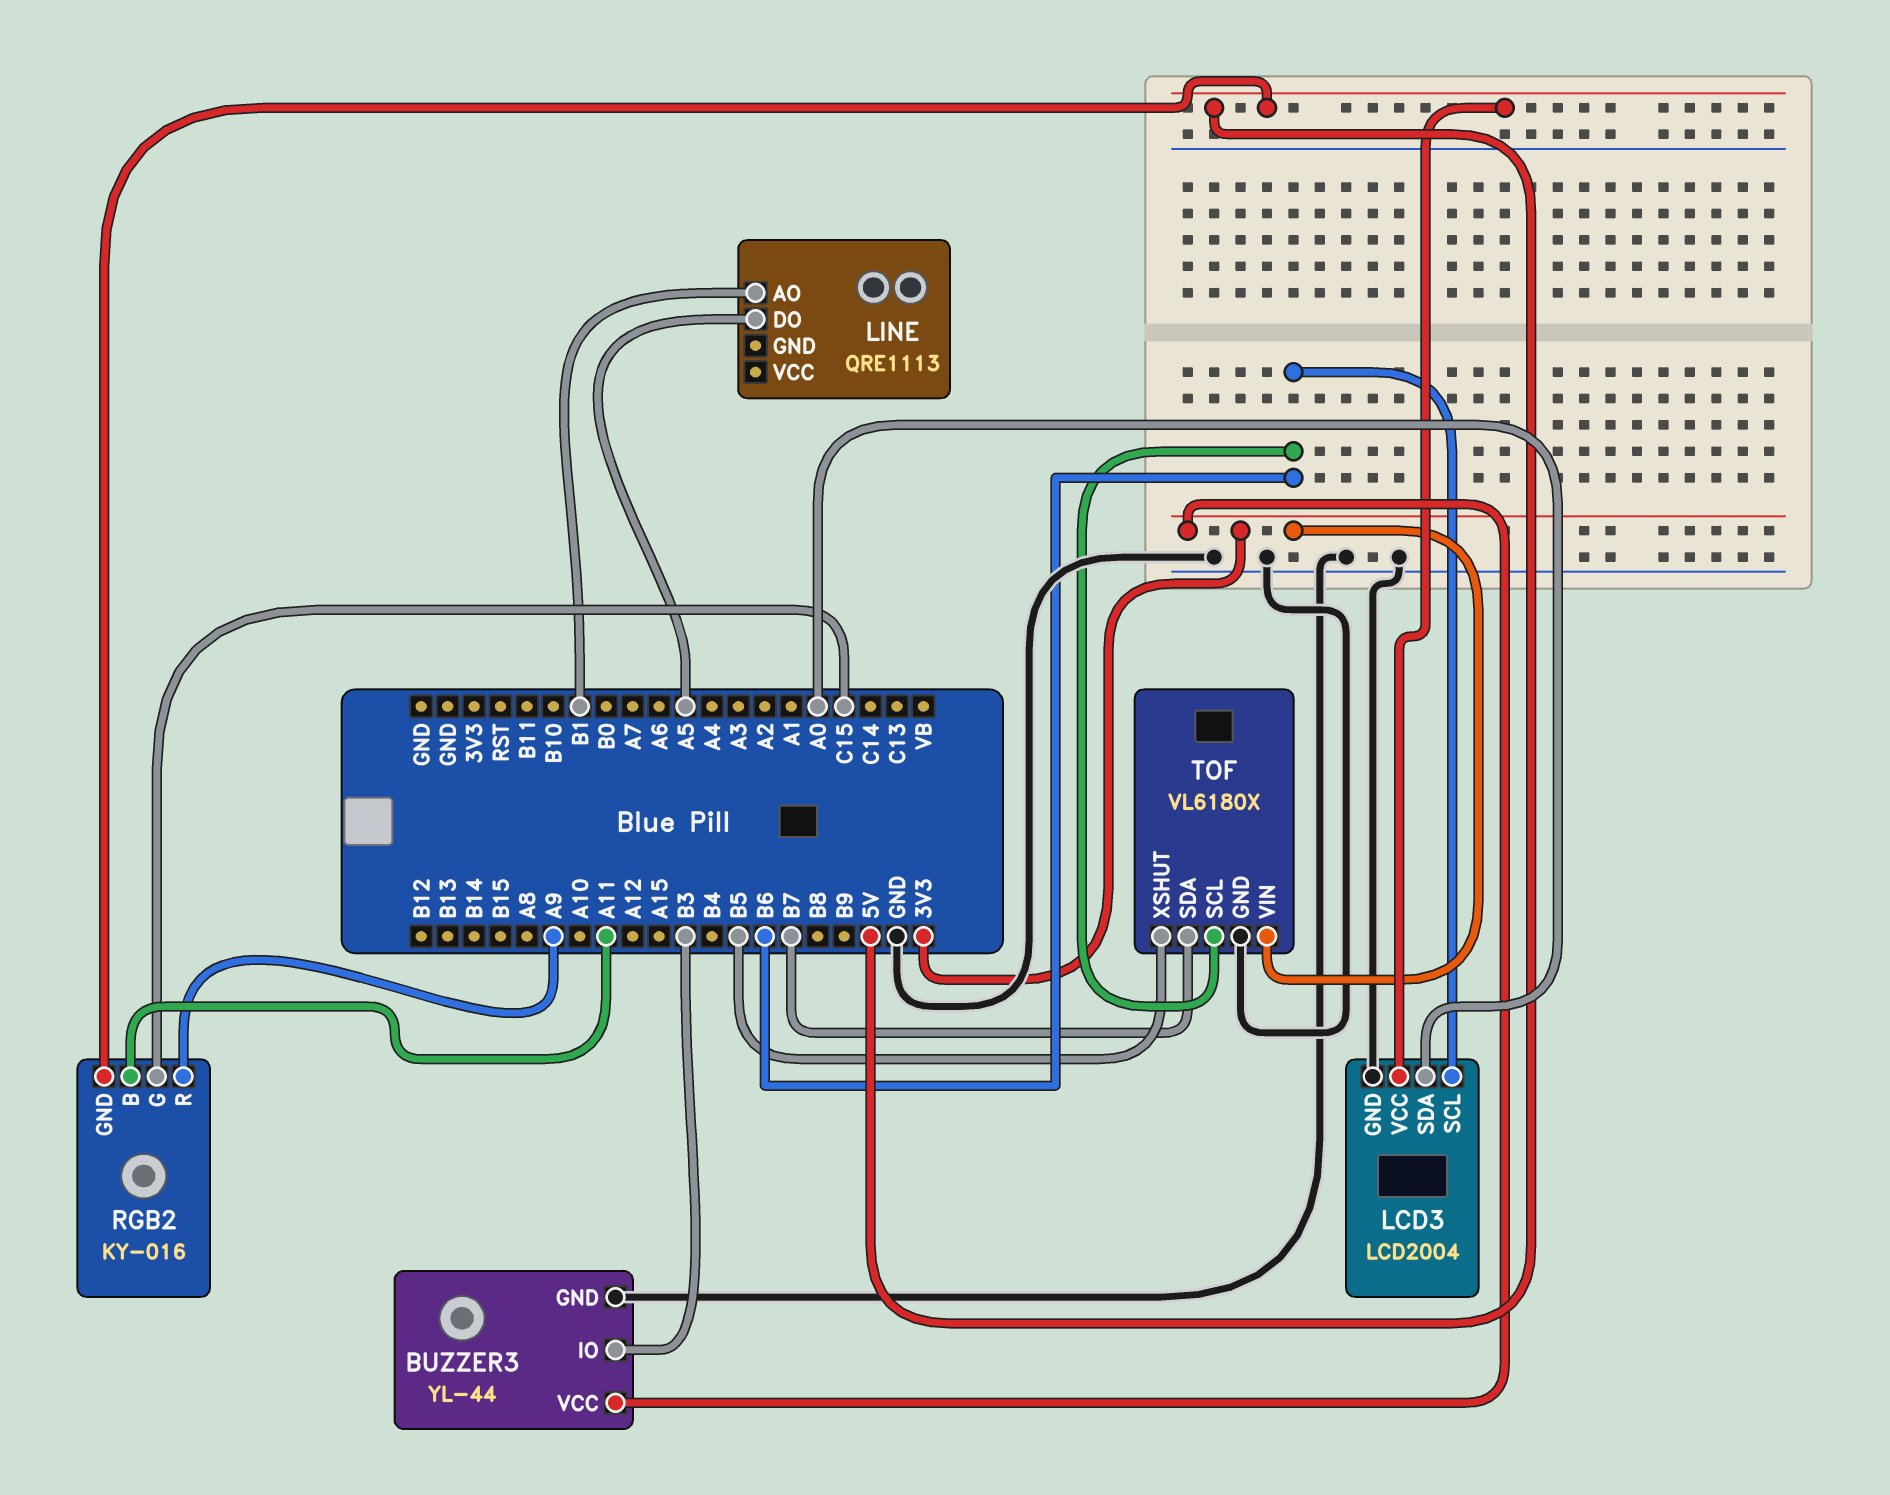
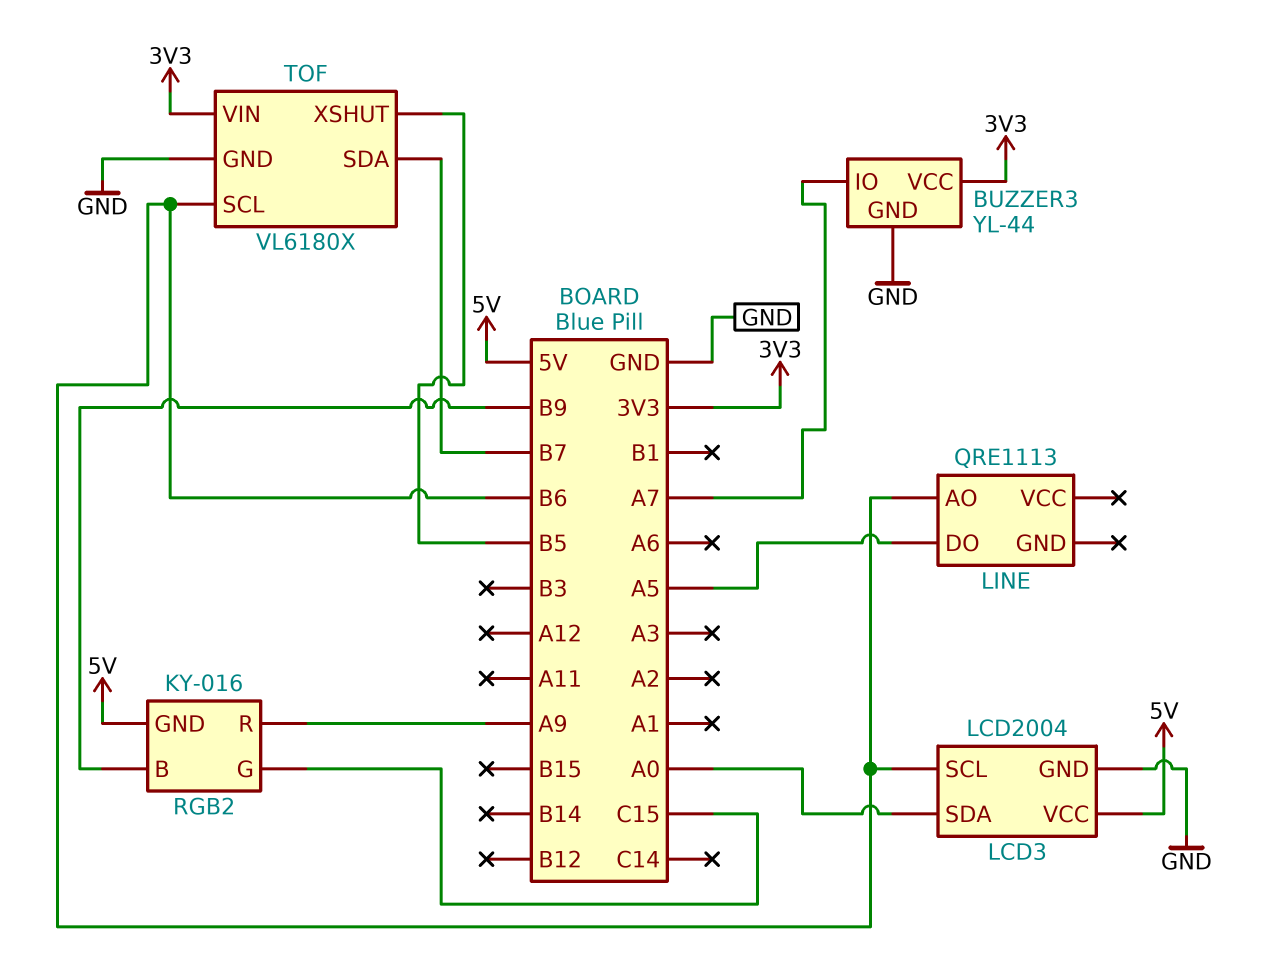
BUZZER3 pin IO: B3 -> A7
LINE pin AO: B1 -> B6
RGB2 pin B: A11 -> B9

